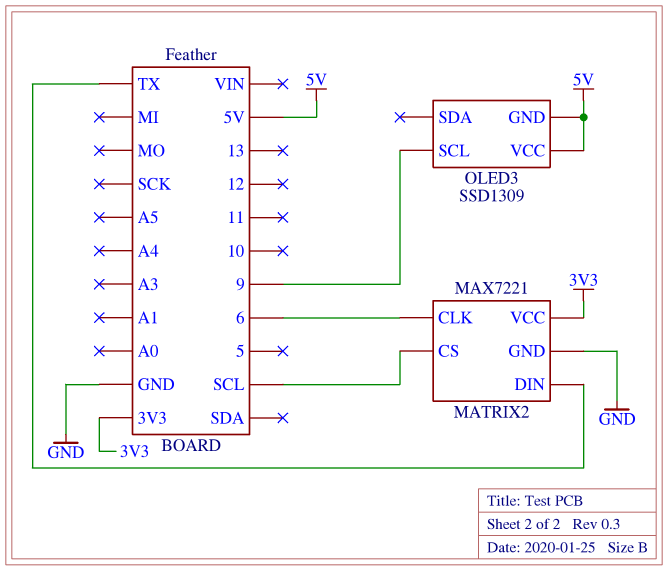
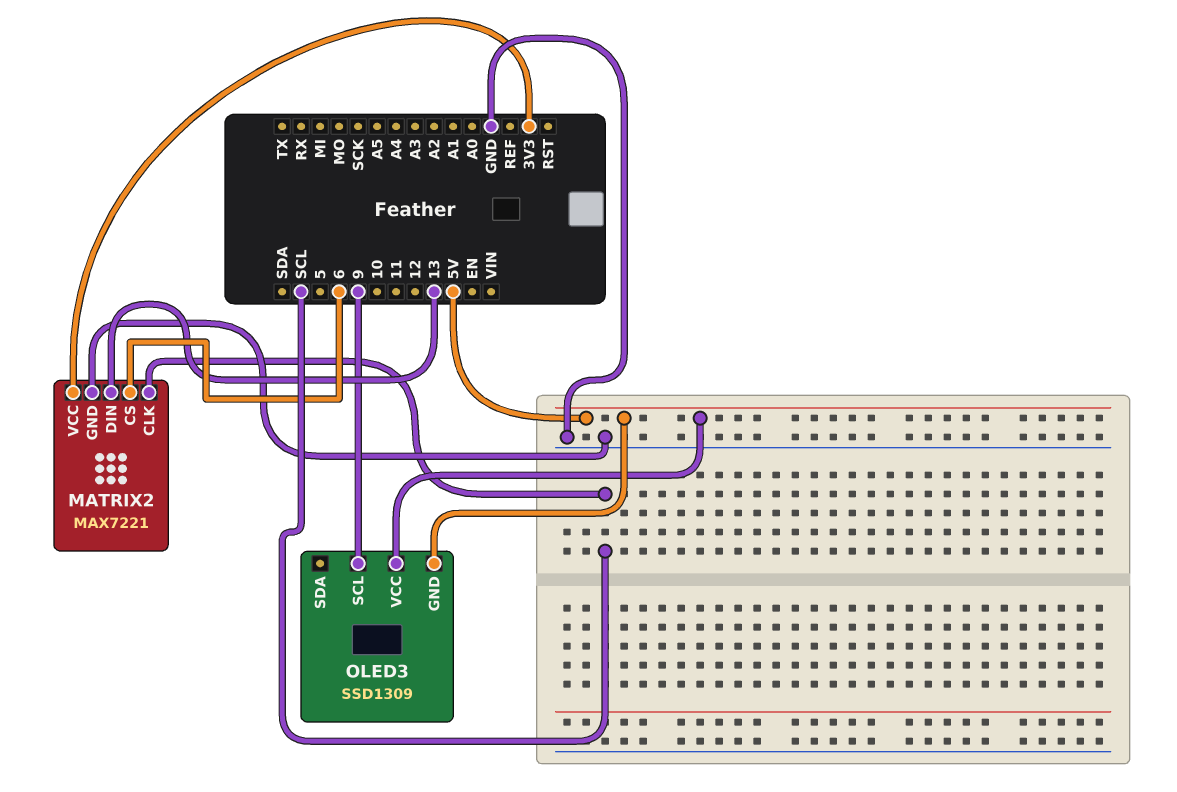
MATRIX2 pin CLK: 6 -> SCL
MATRIX2 pin CS: SCL -> 6
MATRIX2 pin DIN: TX -> 13

